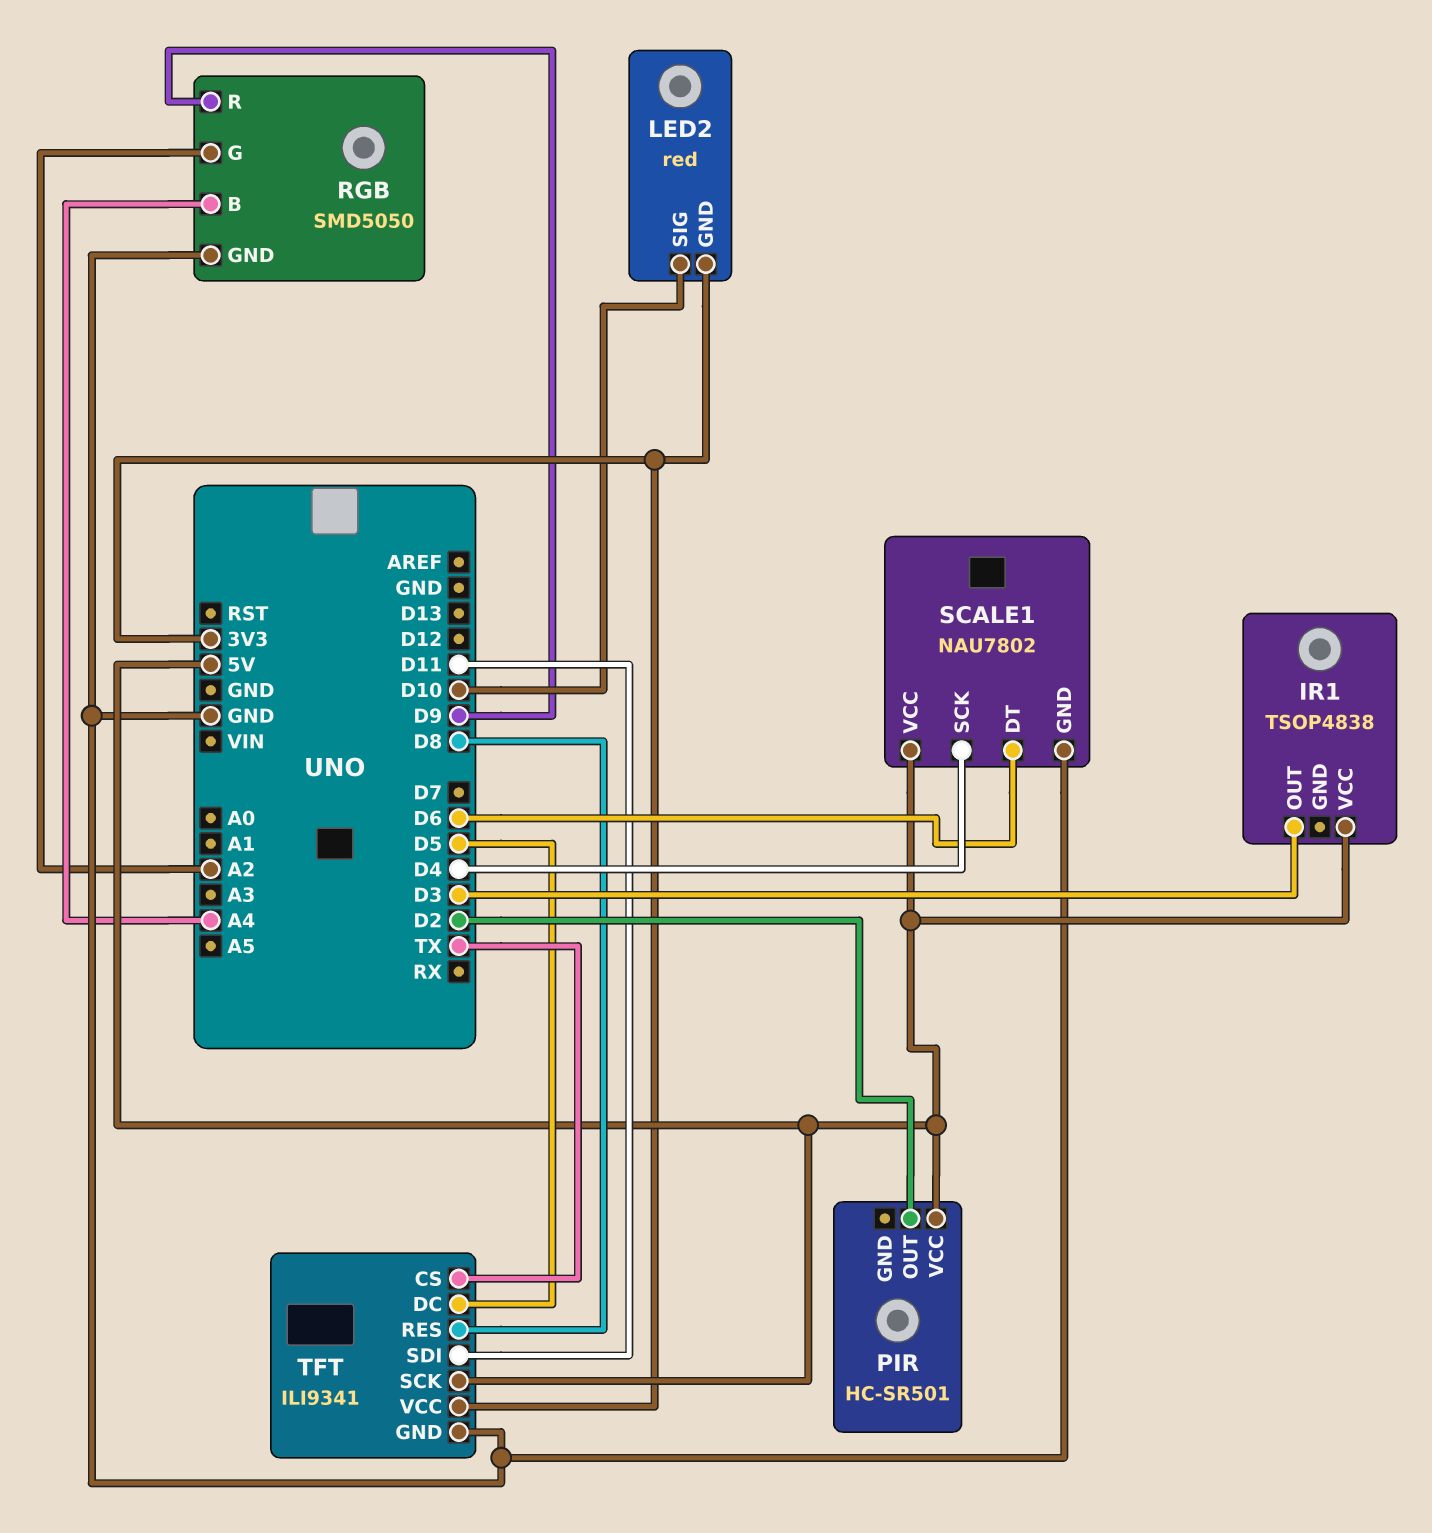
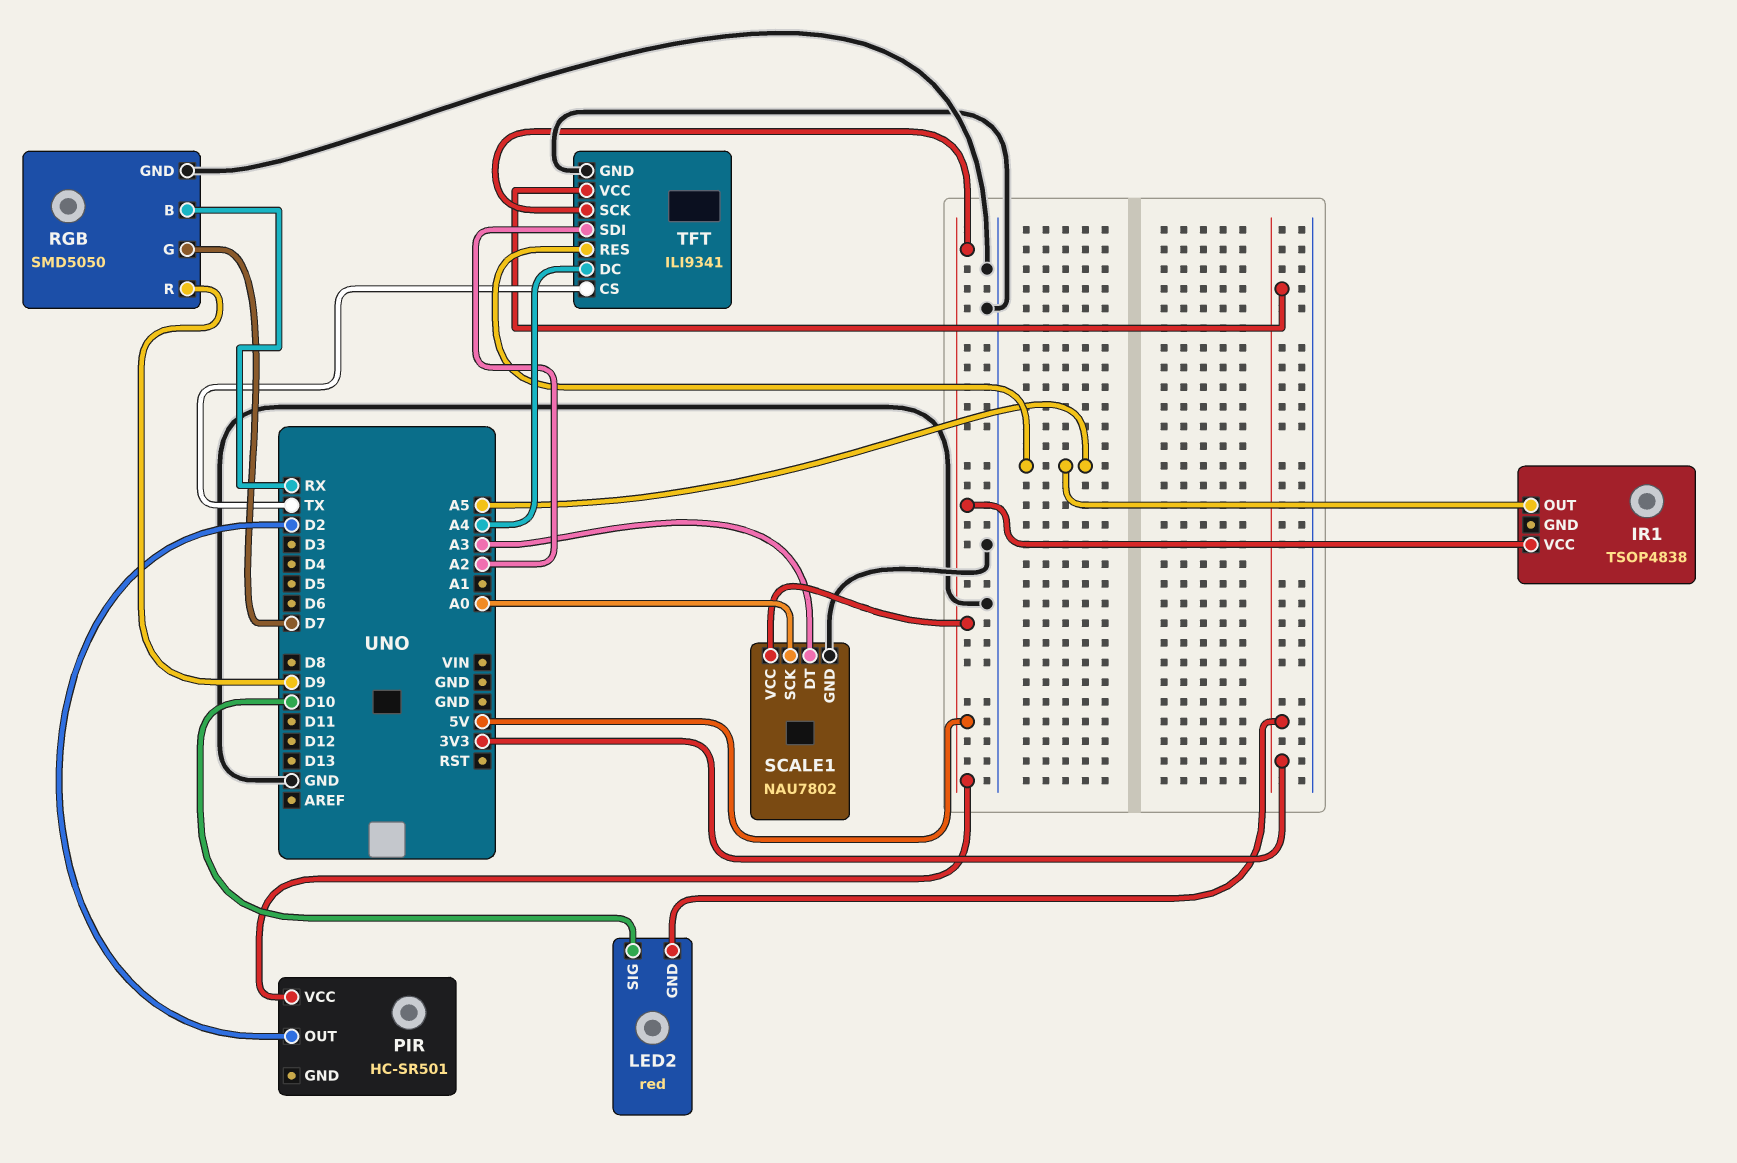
IR1 pin OUT: D3 -> A5
RGB pin B: A4 -> RX
RGB pin G: A2 -> D7
SCALE1 pin DT: D6 -> A3
SCALE1 pin SCK: D4 -> A0
TFT pin DC: D5 -> A4
TFT pin RES: D8 -> A5
TFT pin SDI: D11 -> A2

